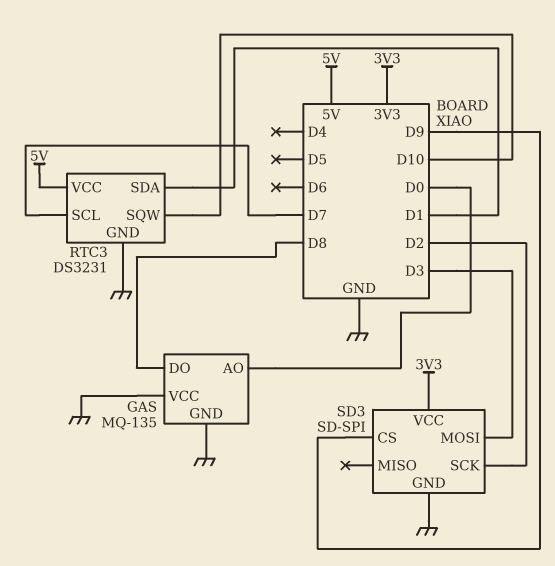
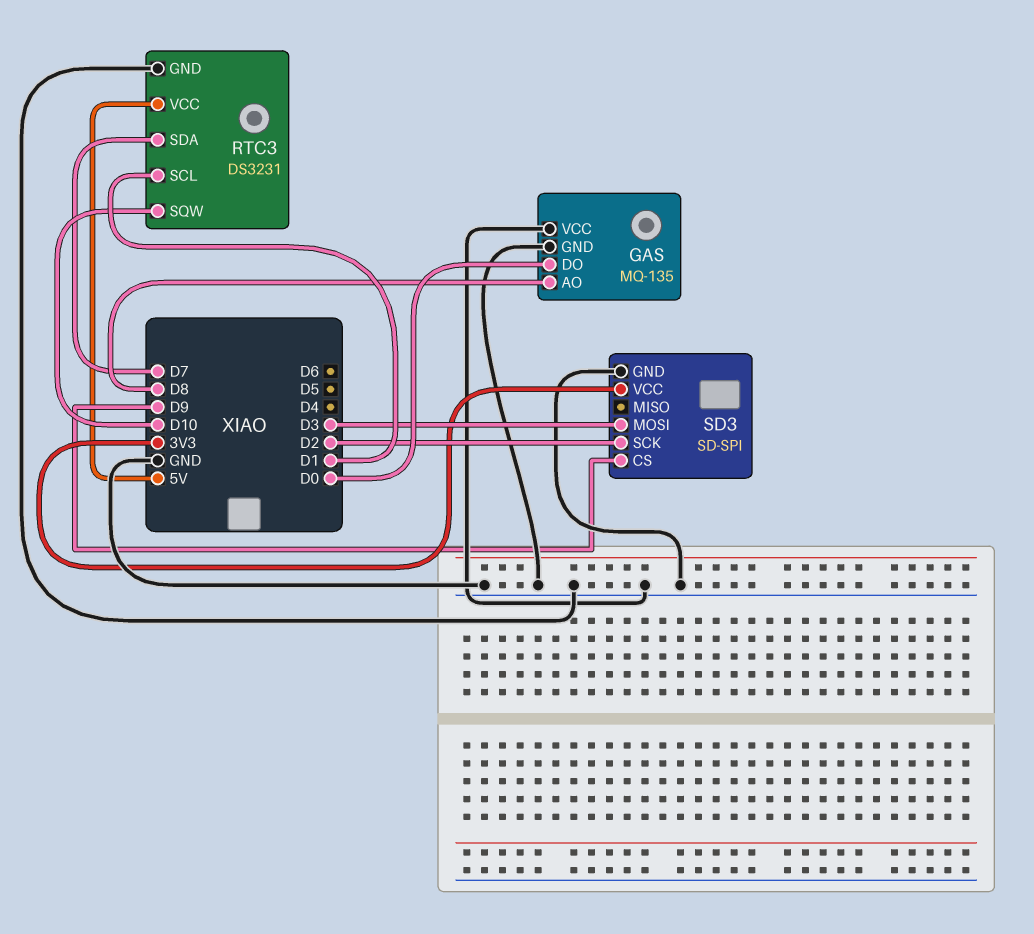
GAS pin AO: D0 -> D8
GAS pin DO: D8 -> D0
RTC3 pin SCL: D7 -> D1
RTC3 pin SDA: D1 -> D7

